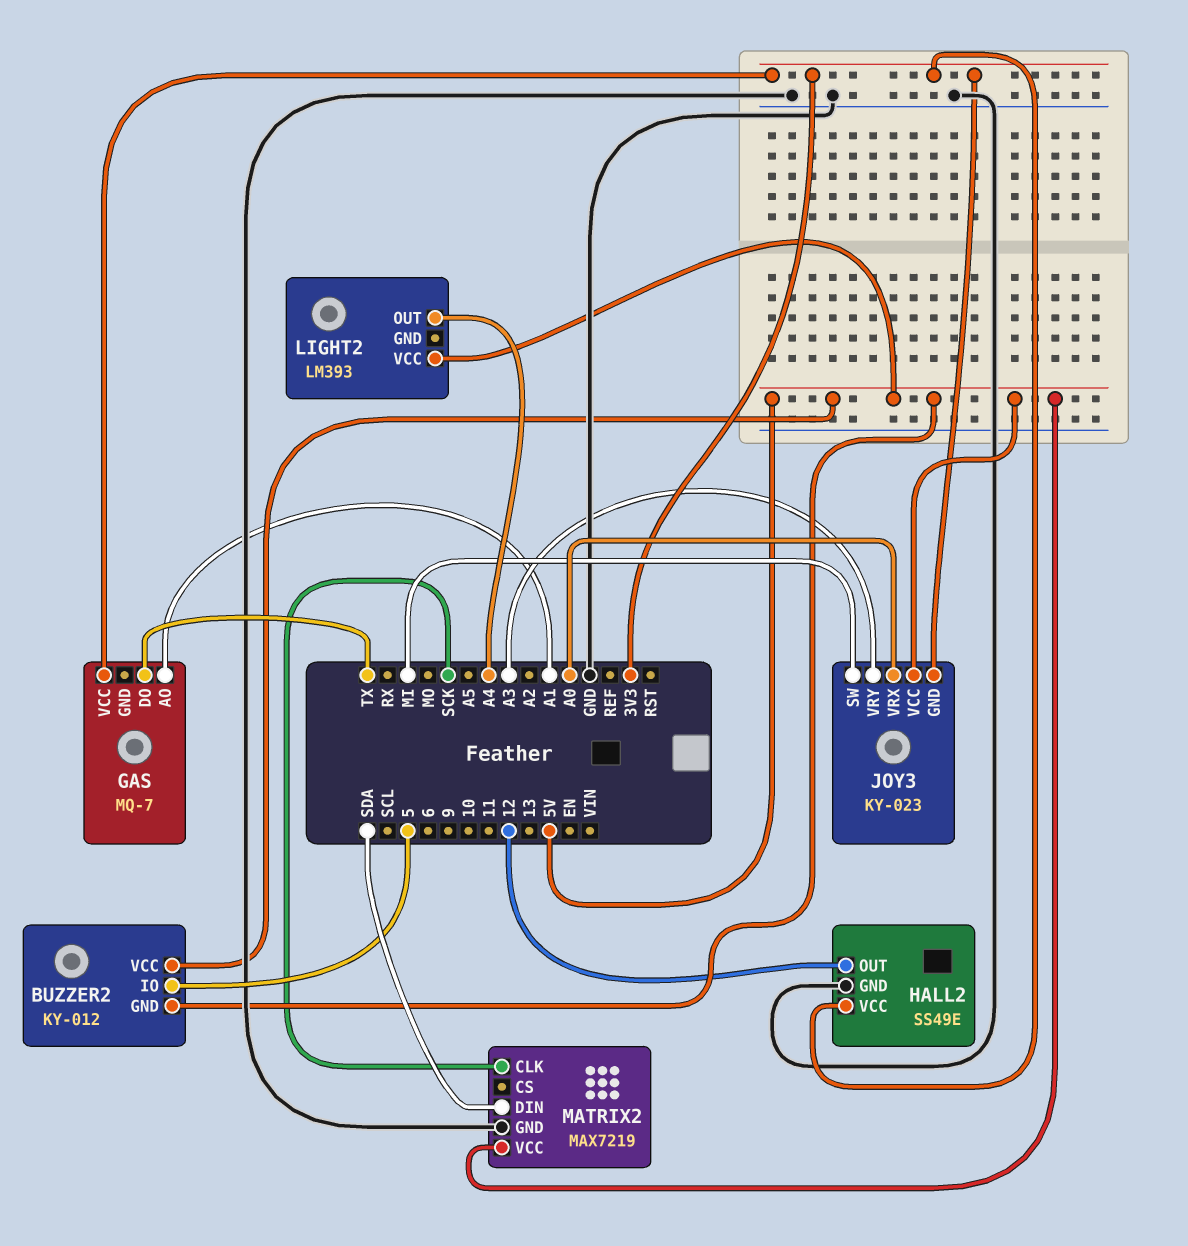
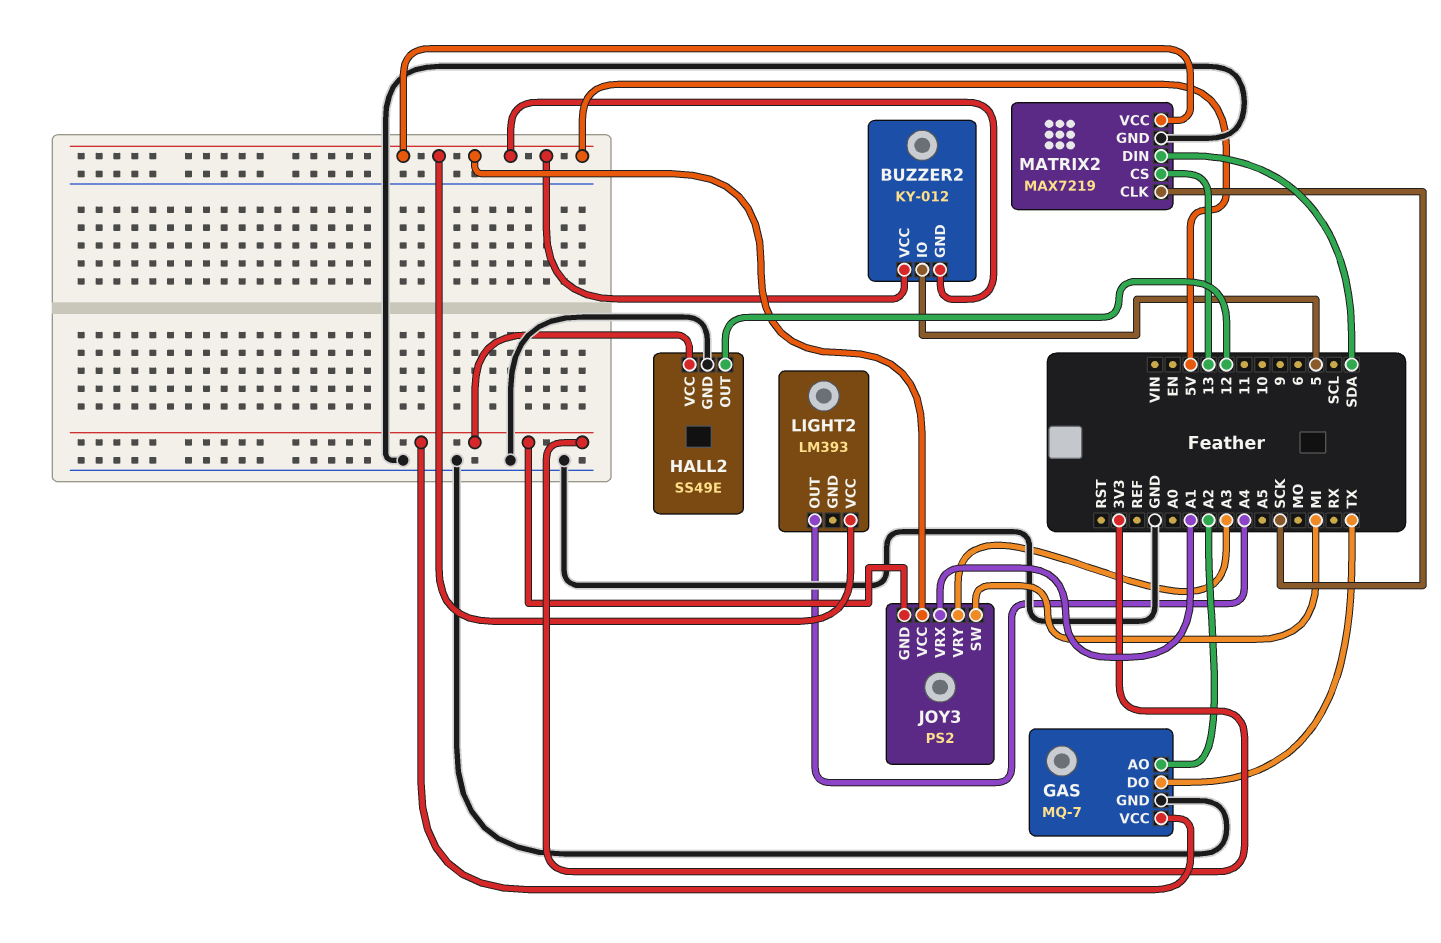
GAS pin AO: A1 -> A2
GAS pin GND: none -> GND
JOY3: KY-023 -> PS2
JOY3 pin VRX: A0 -> A1
MATRIX2 pin CS: none -> 13

